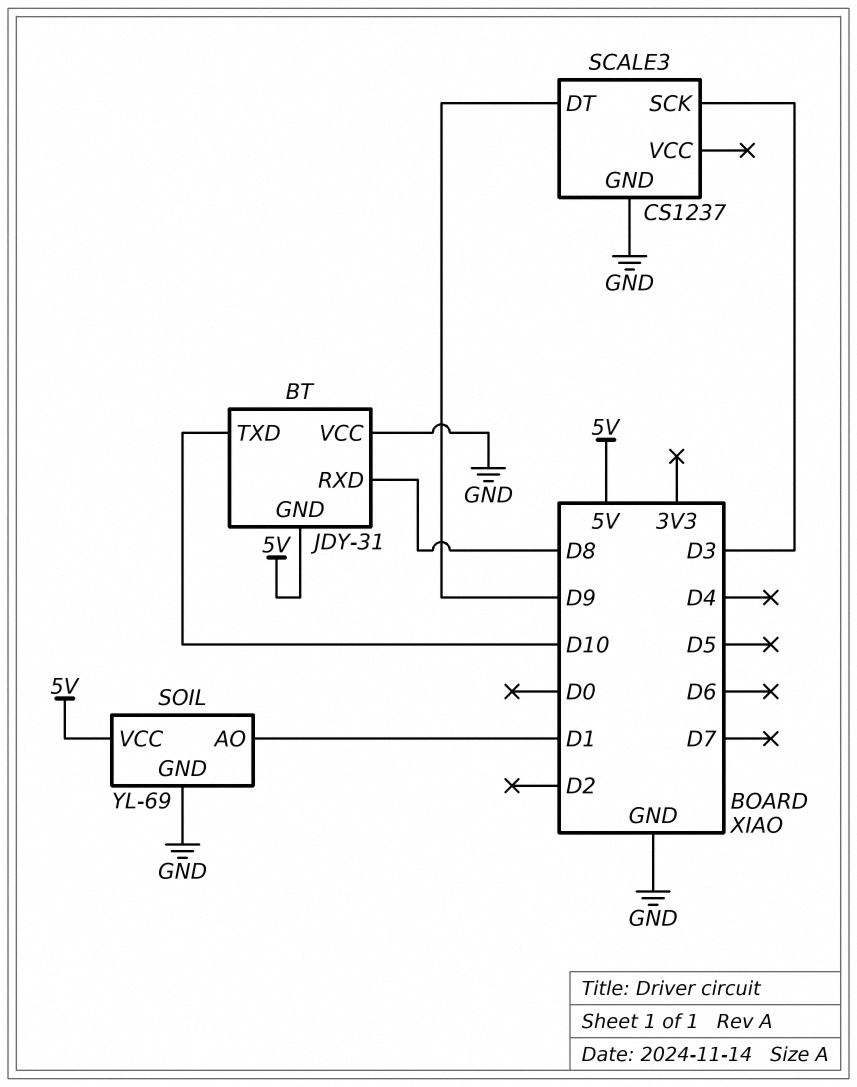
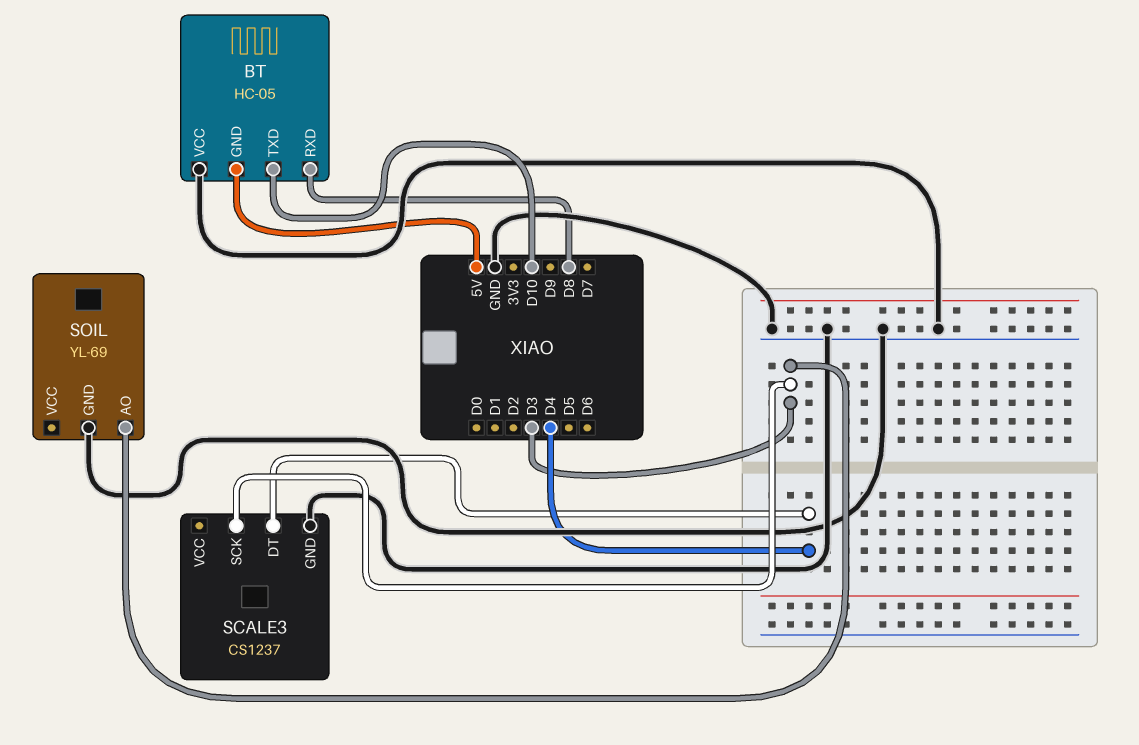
BT: JDY-31 -> HC-05
SCALE3 pin DT: D9 -> D4
SOIL pin AO: D1 -> D3
SOIL pin VCC: 5V -> none

